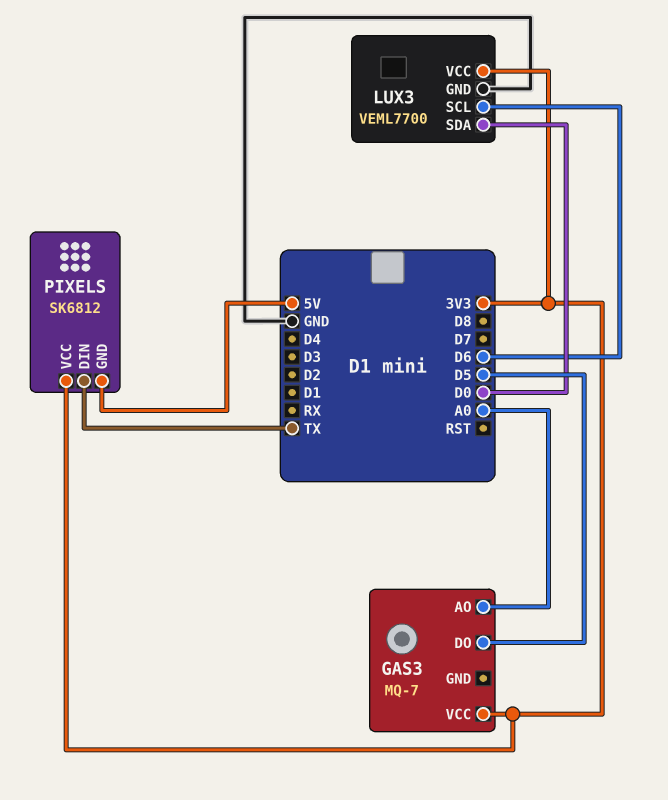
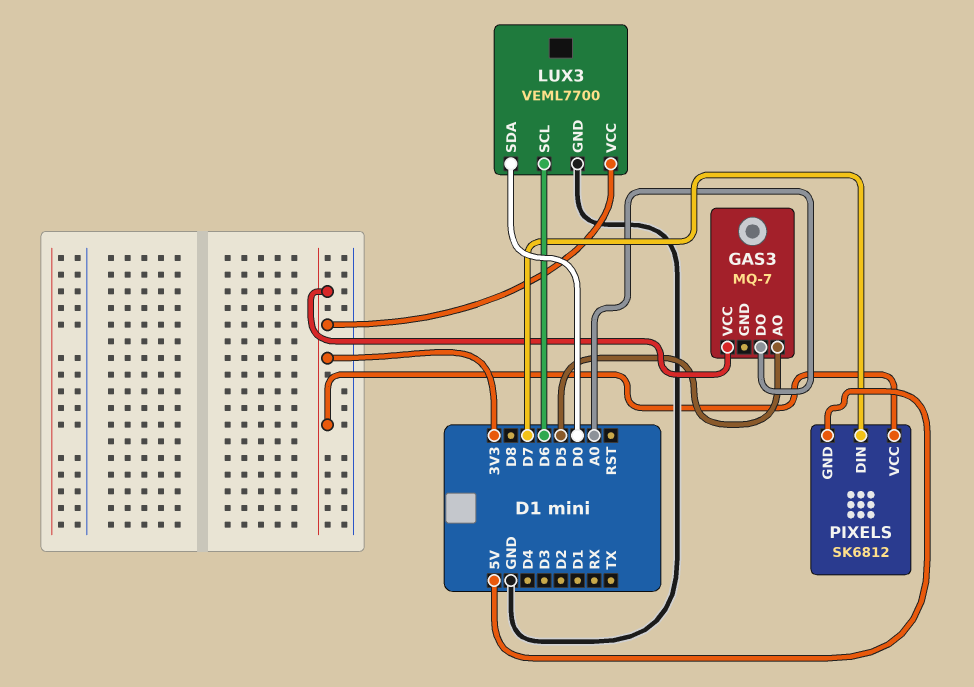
GAS3 pin AO: A0 -> D5
GAS3 pin DO: D5 -> A0
PIXELS pin DIN: TX -> D7

